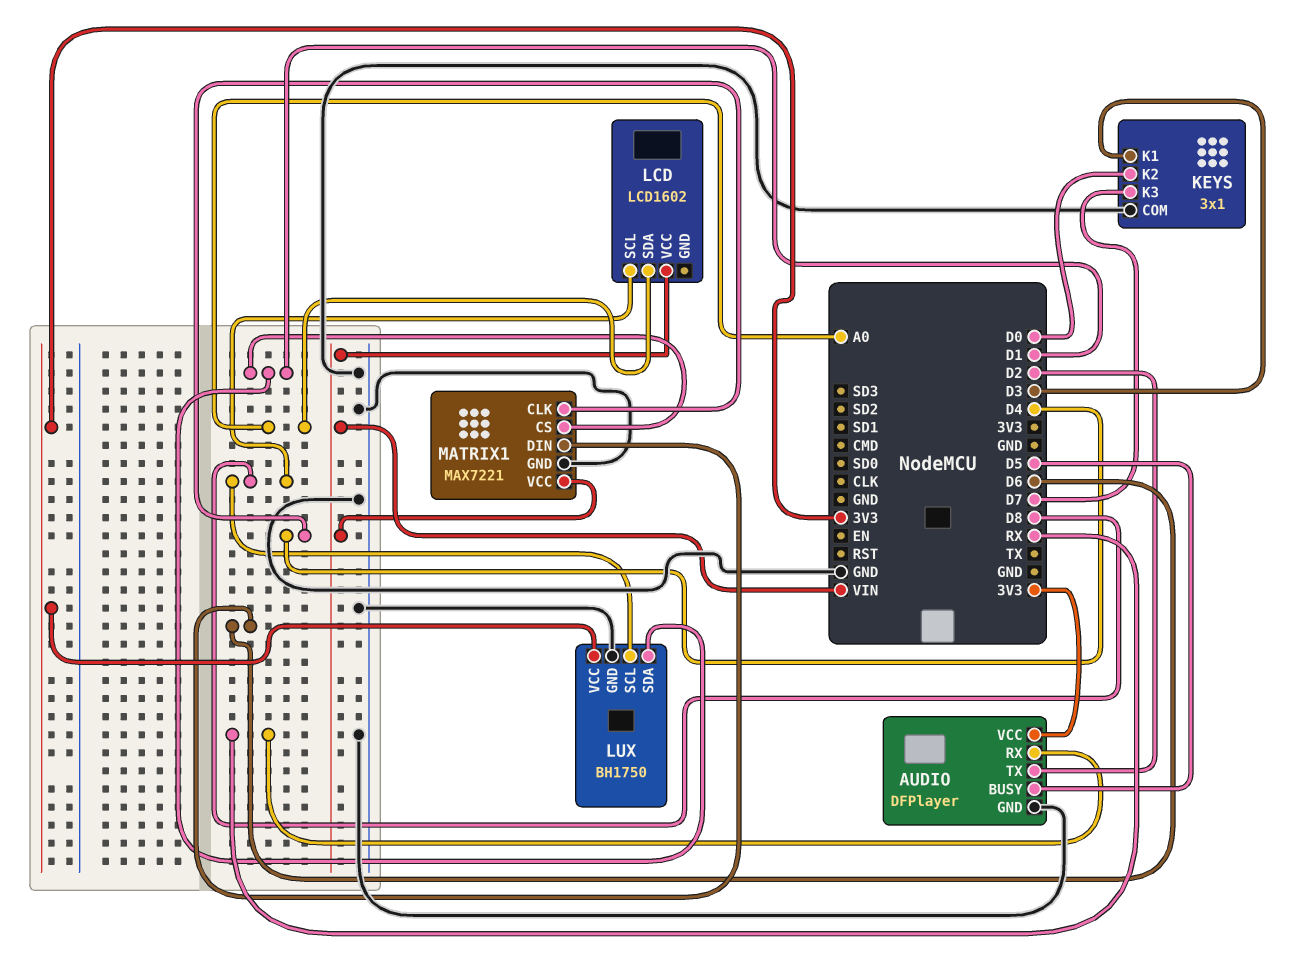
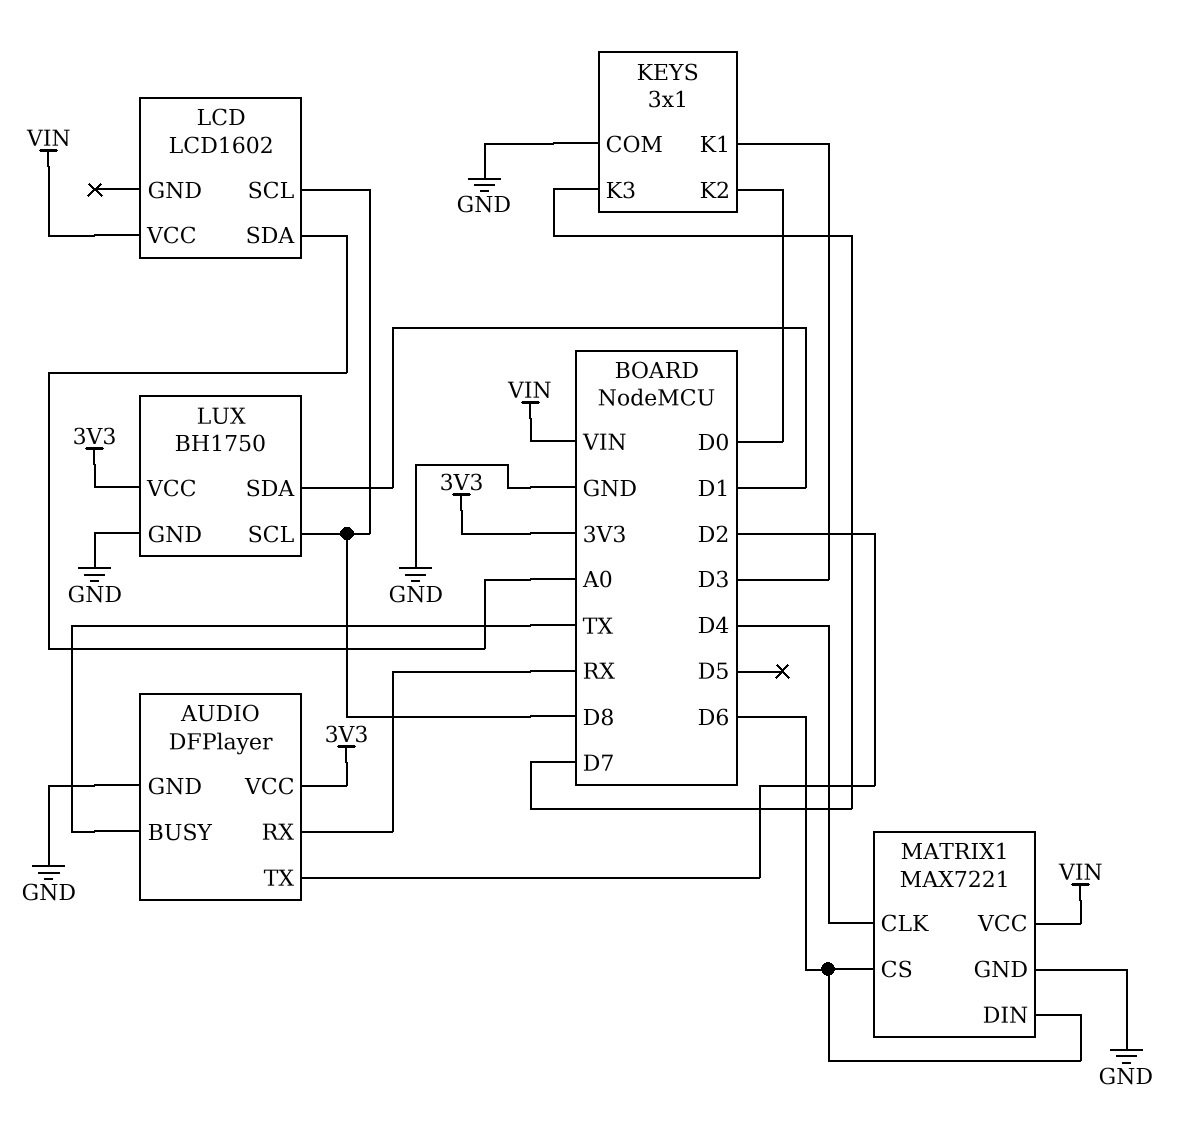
AUDIO pin BUSY: D5 -> TX
MATRIX1 pin CS: D1 -> D6

